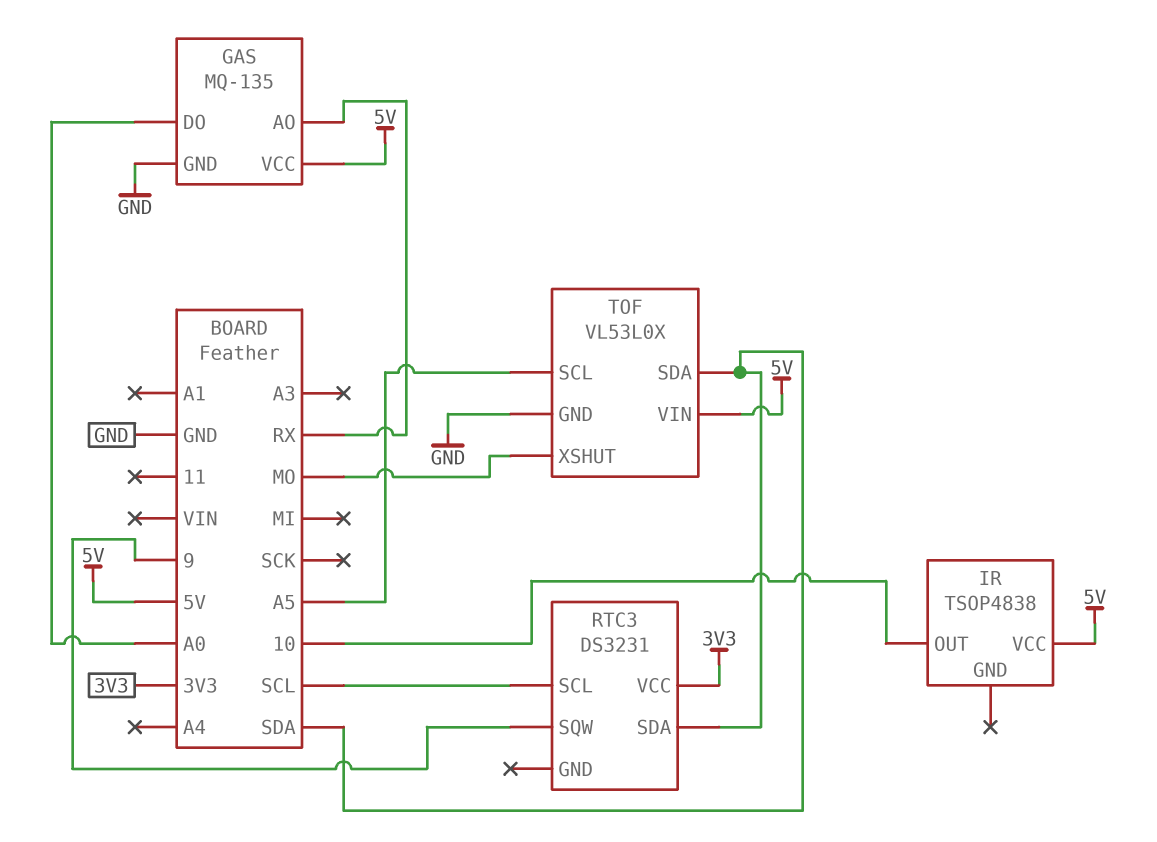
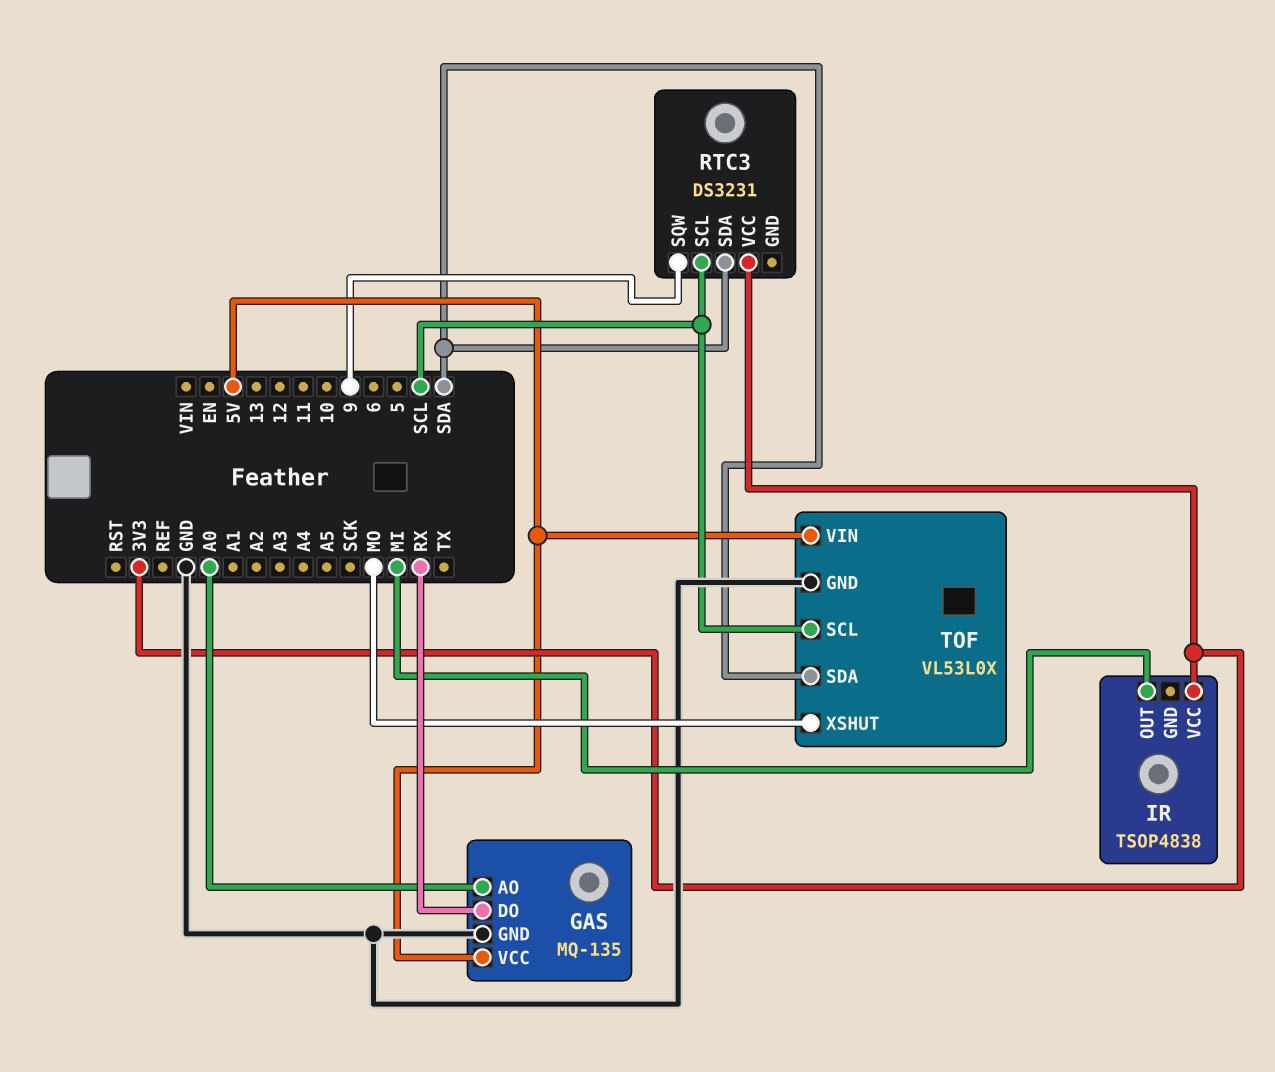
GAS pin AO: RX -> A0
GAS pin DO: A0 -> RX
IR pin OUT: 10 -> MI
IR pin VCC: 5V -> 3V3
TOF pin SCL: A5 -> SCL

